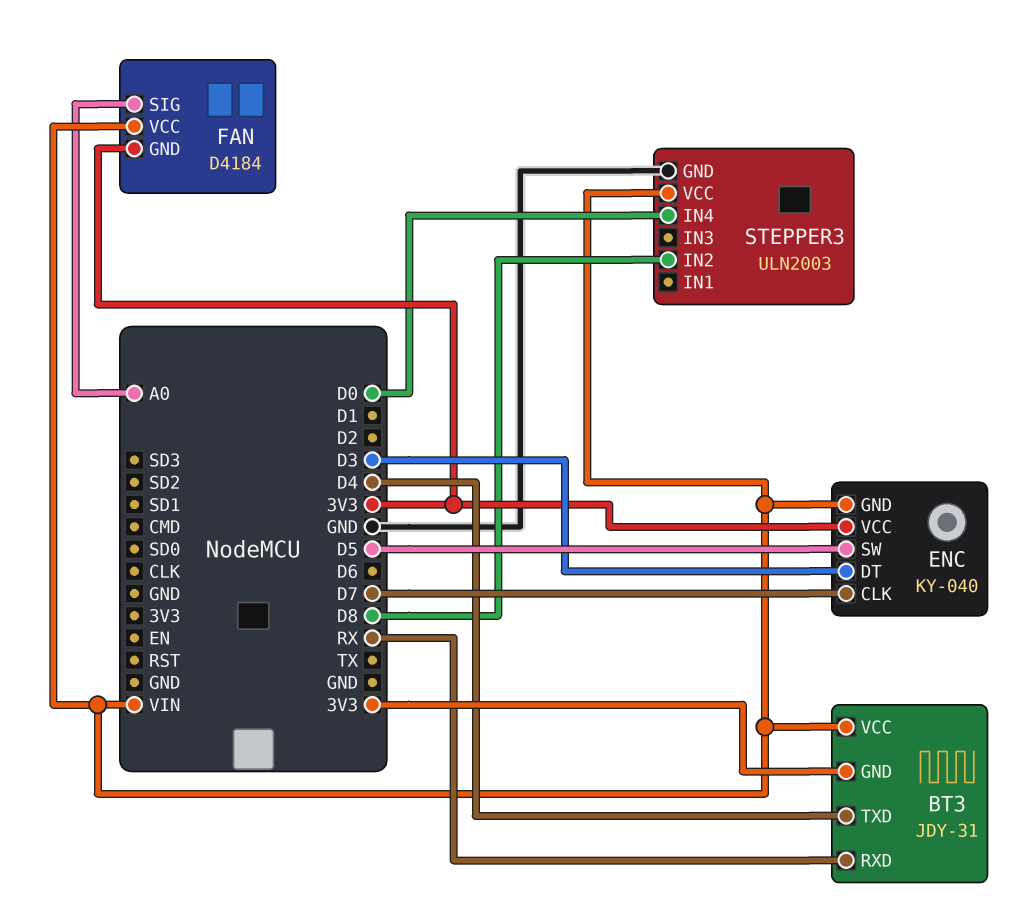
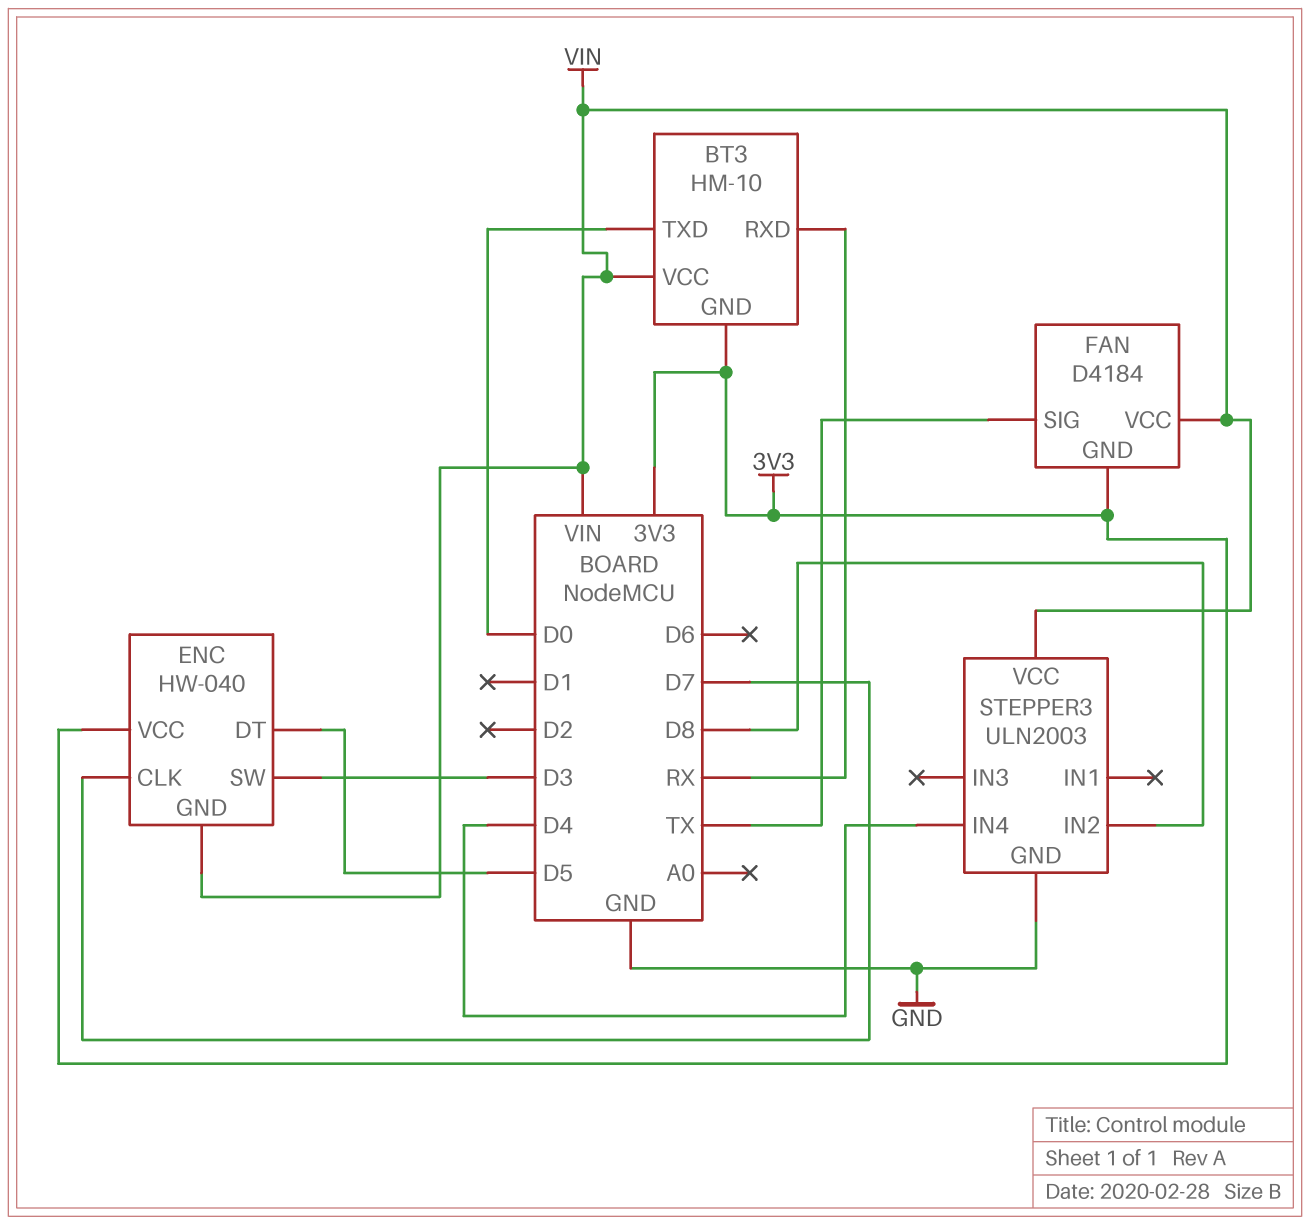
BT3: JDY-31 -> HM-10
BT3 pin TXD: D4 -> D0
ENC: KY-040 -> HW-040
ENC pin DT: D3 -> D5
ENC pin SW: D5 -> D3
FAN pin SIG: A0 -> TX
STEPPER3 pin IN4: D0 -> D4

